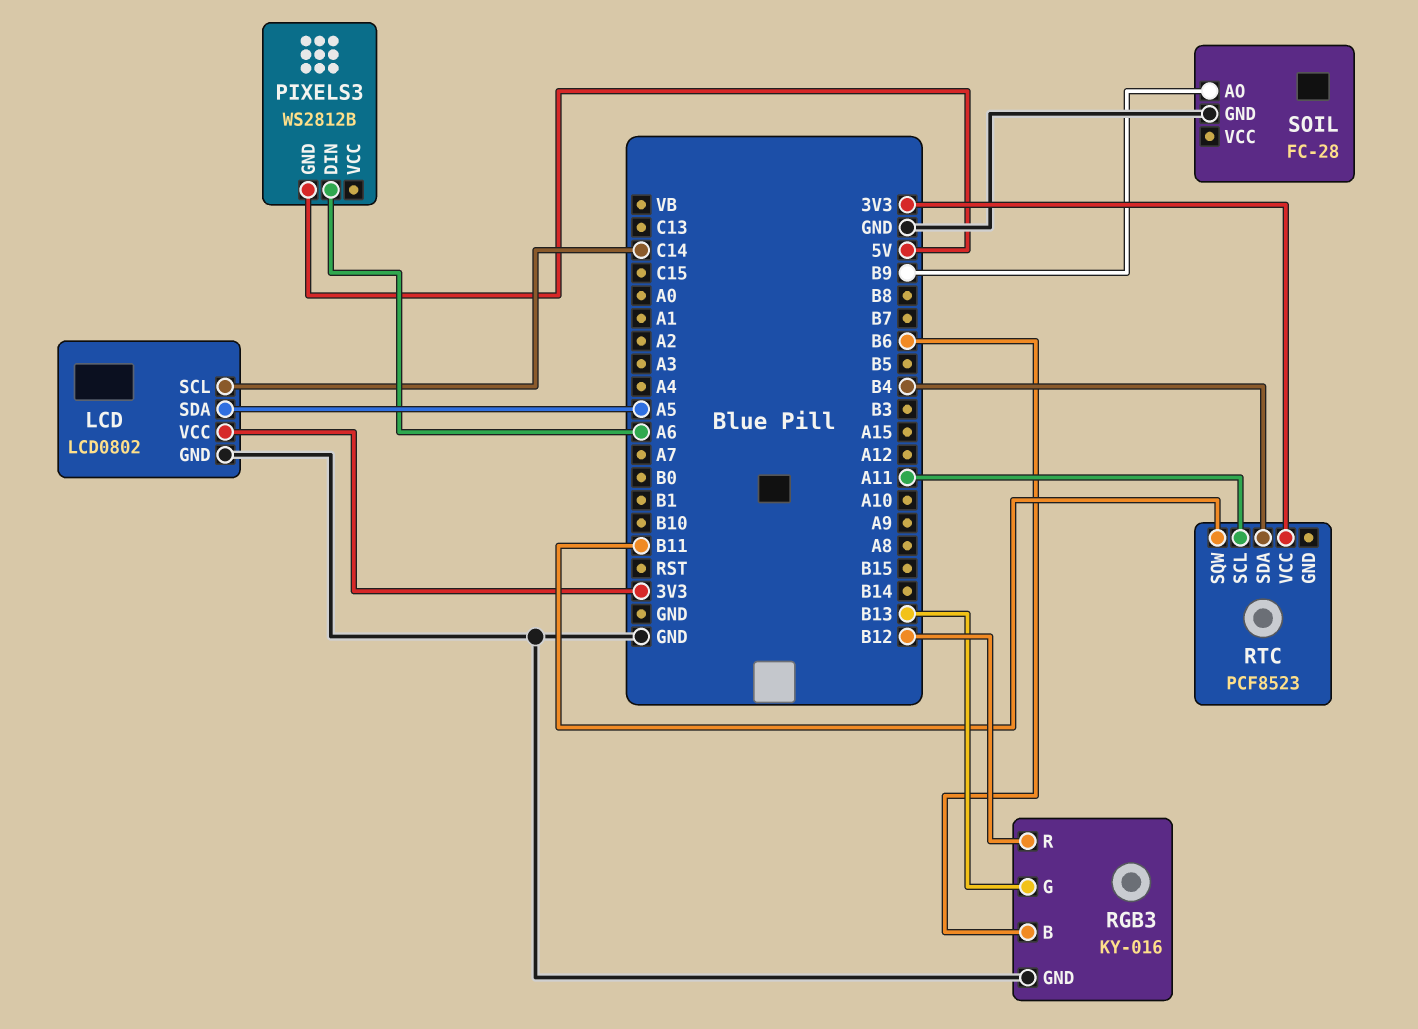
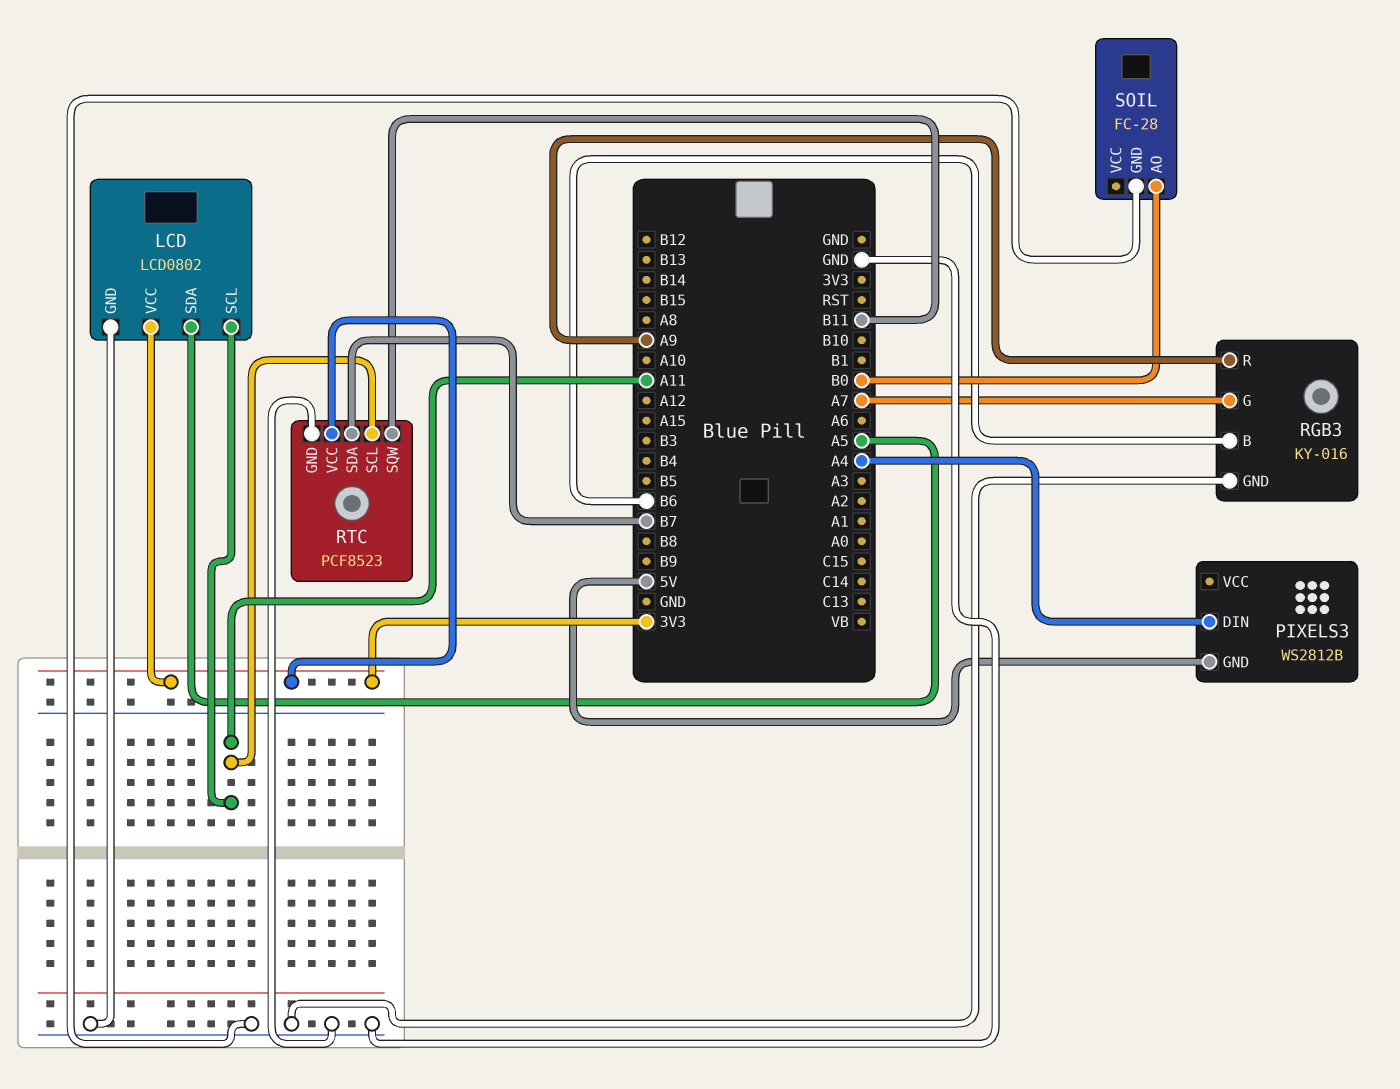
LCD pin SCL: C14 -> A11
PIXELS3 pin DIN: A6 -> A4
RGB3 pin G: B13 -> A7
RGB3 pin R: B12 -> A9
RTC pin GND: none -> GND
RTC pin SDA: B4 -> B7
SOIL pin AO: B9 -> B0

